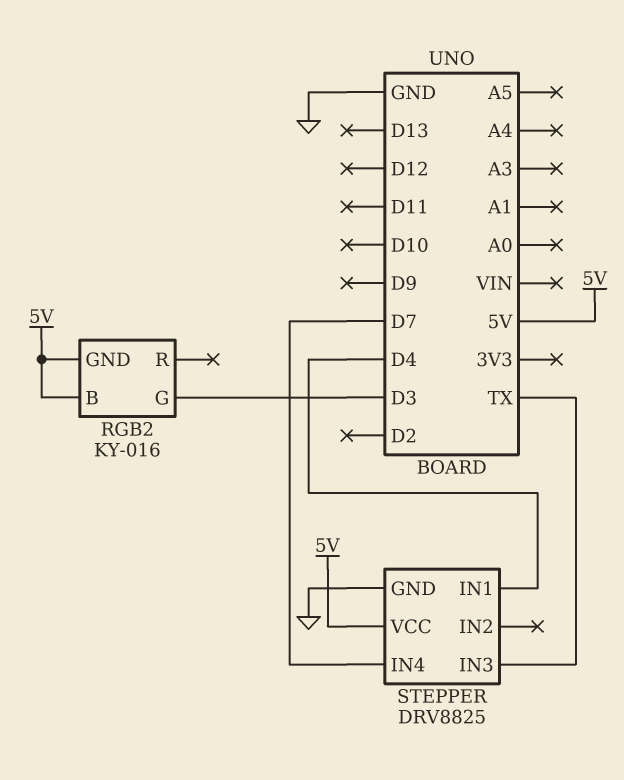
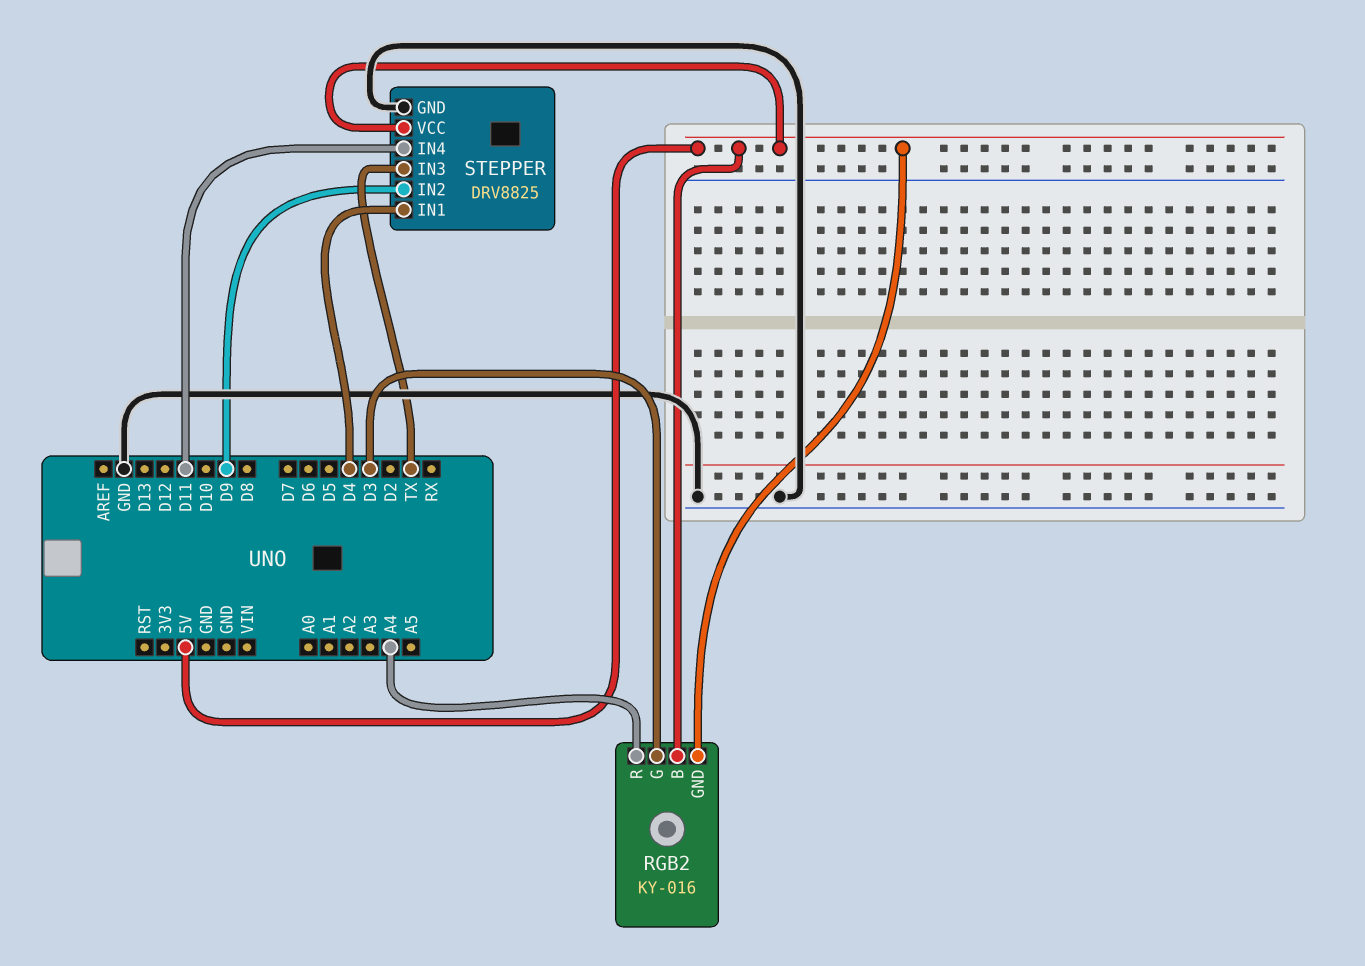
RGB2 pin R: none -> A4
STEPPER pin IN2: none -> D9
STEPPER pin IN4: D7 -> D11

